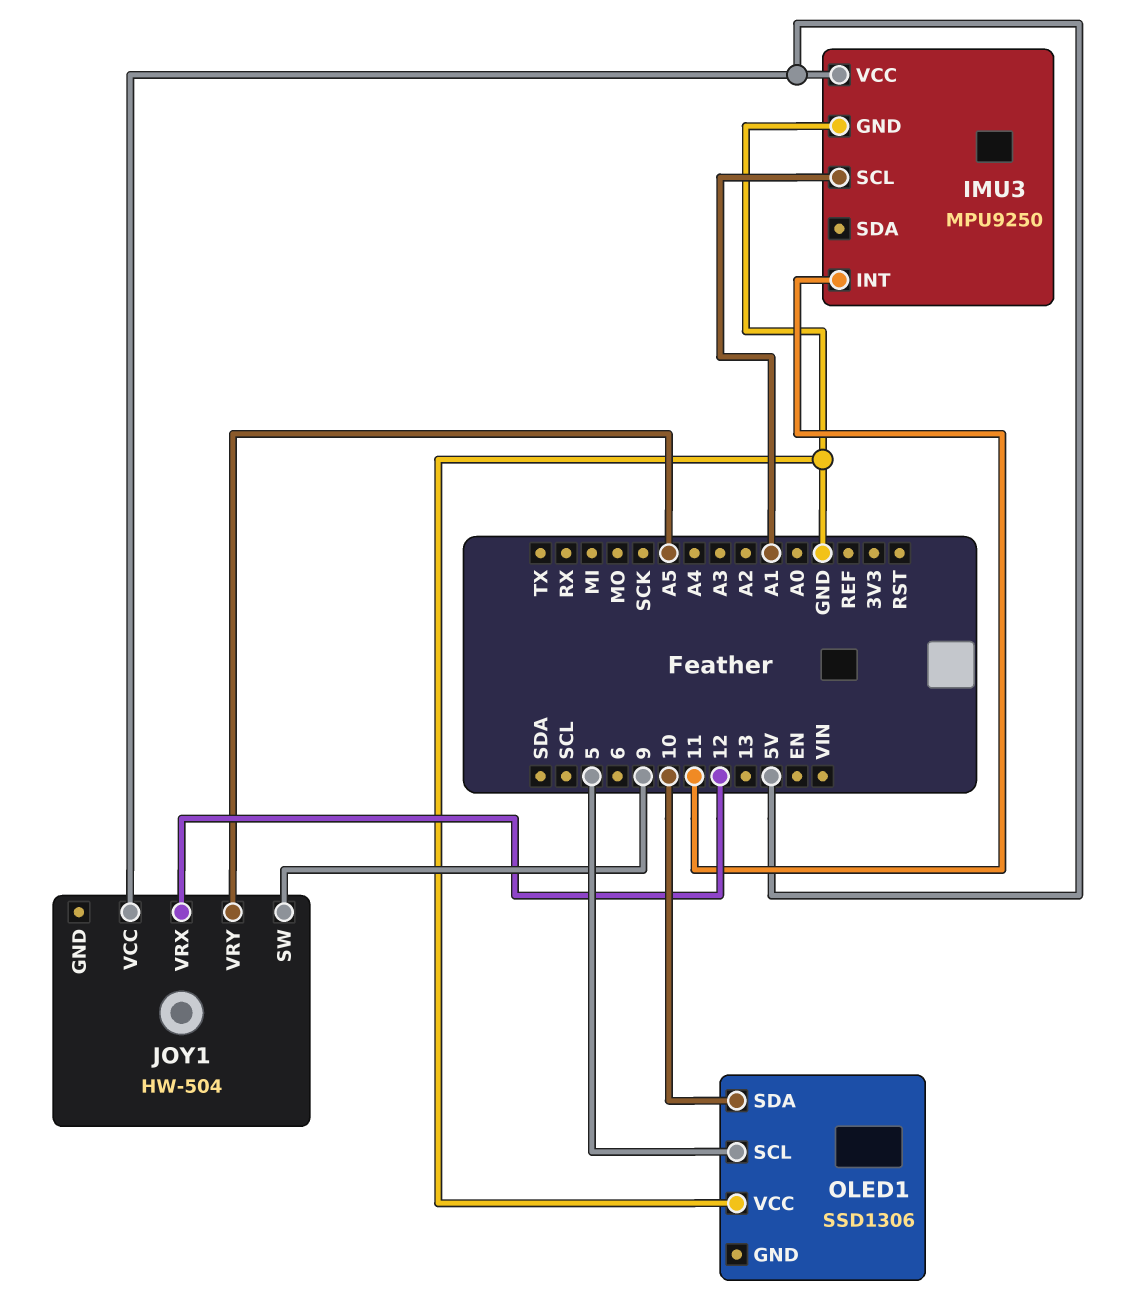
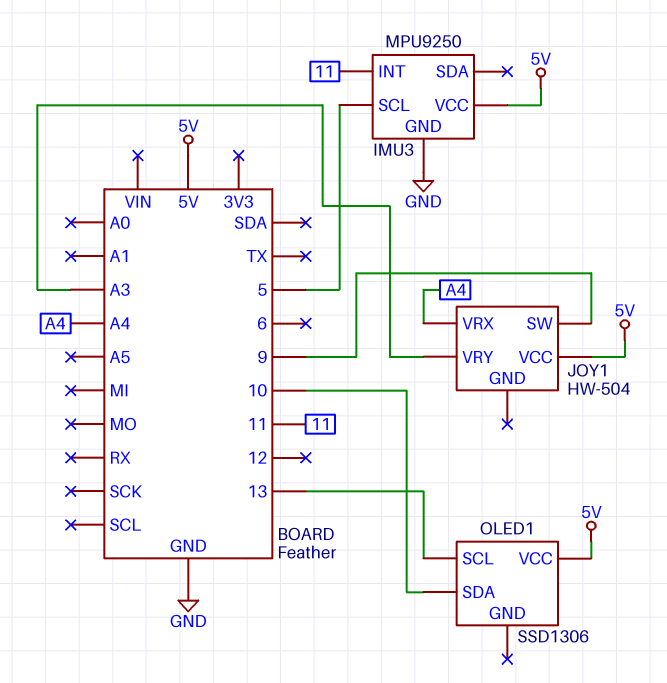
IMU3 pin SCL: A1 -> 5
JOY1 pin VRX: 12 -> A4
JOY1 pin VRY: A5 -> A3
OLED1 pin SCL: 5 -> 13
OLED1 pin VCC: GND -> 5V

